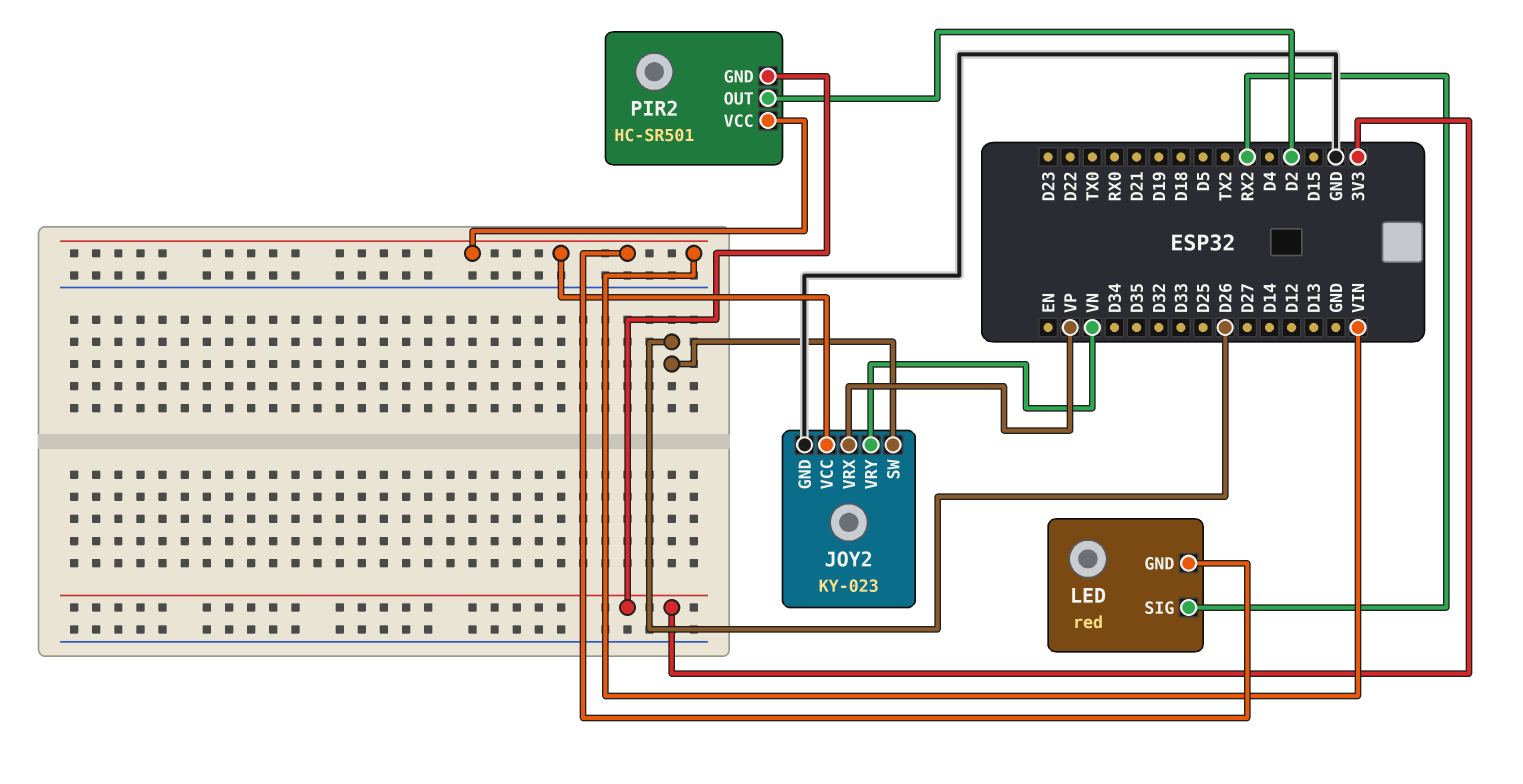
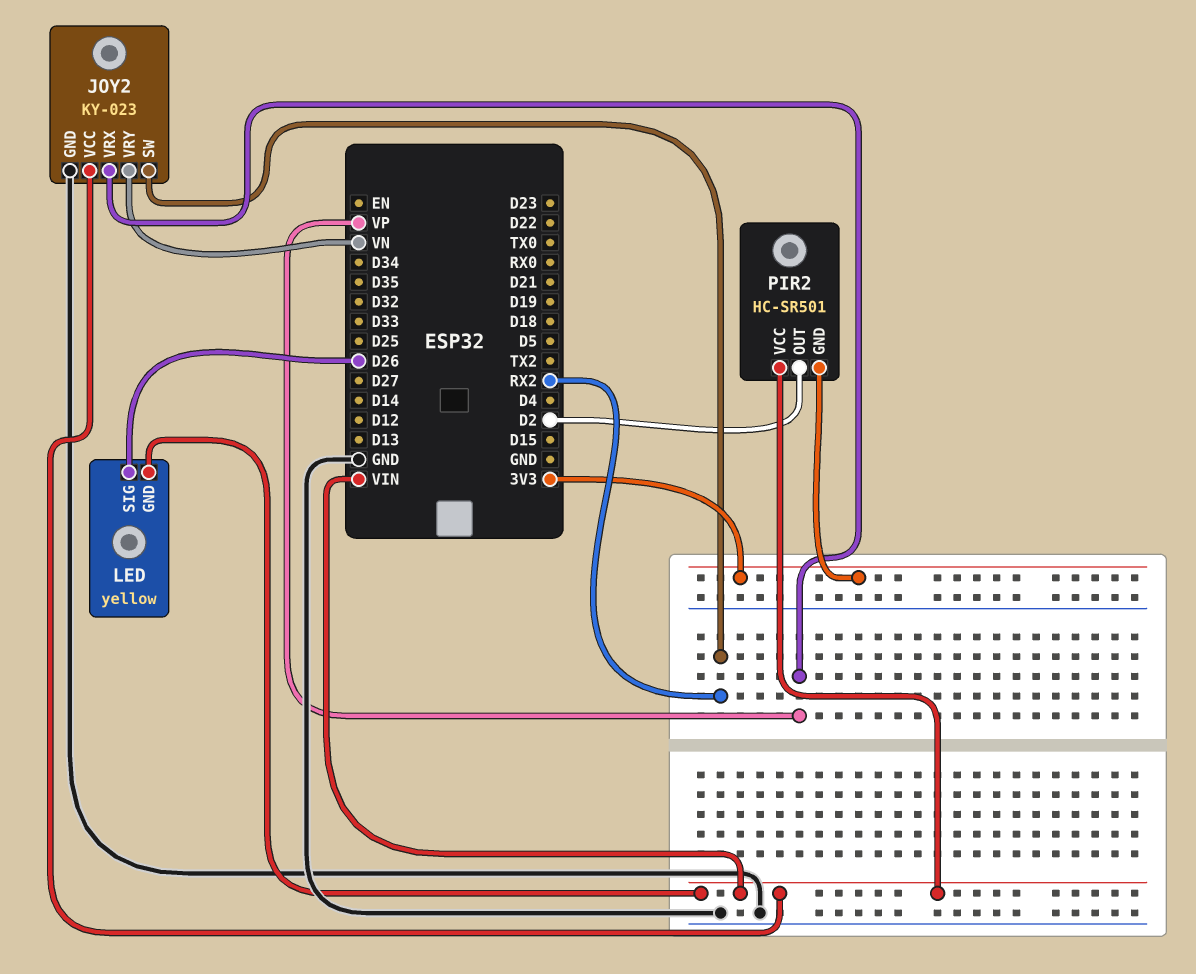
JOY2 pin SW: D26 -> RX2
LED: red -> yellow
LED pin SIG: RX2 -> D26

